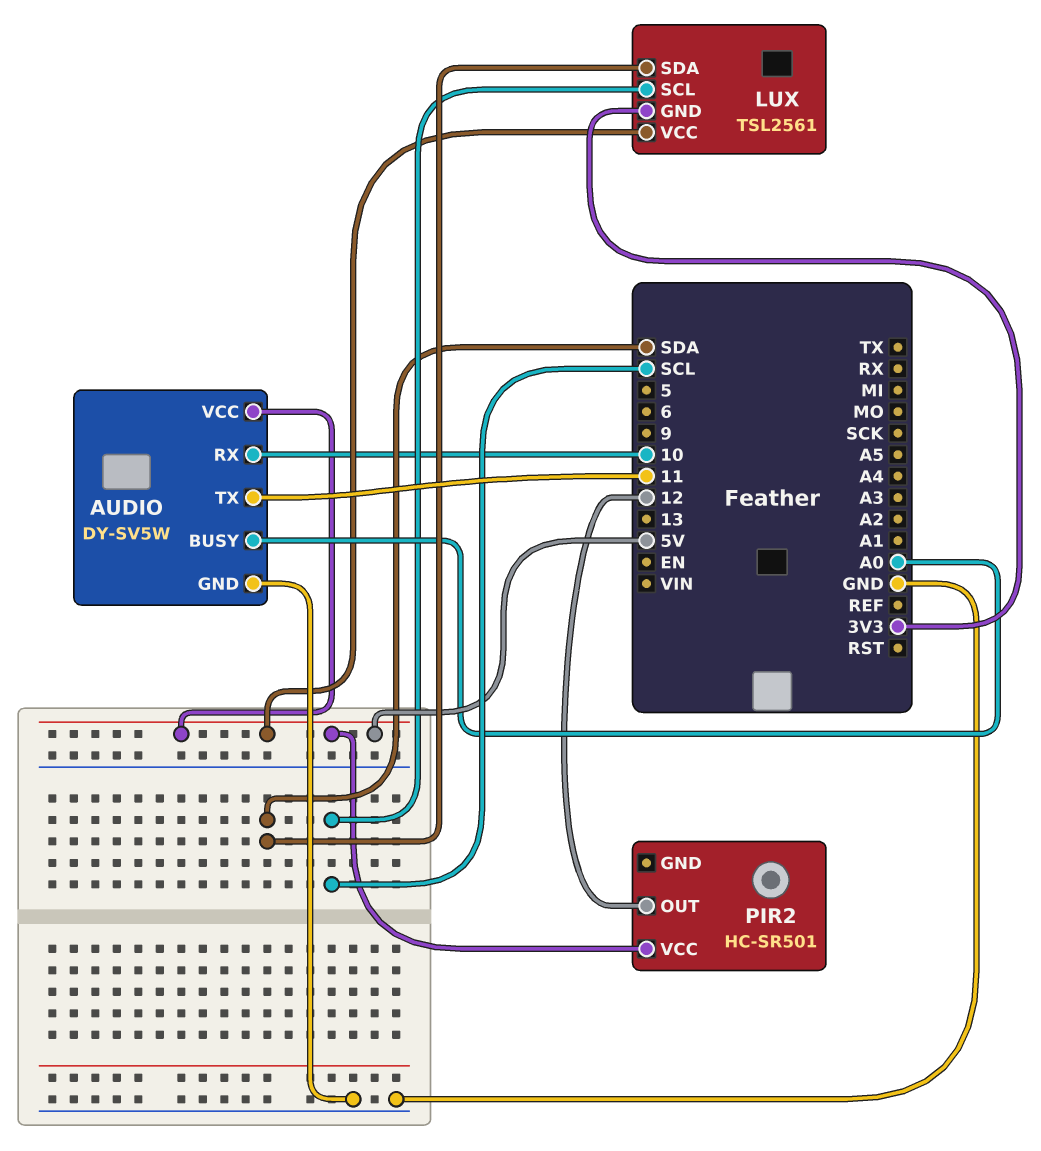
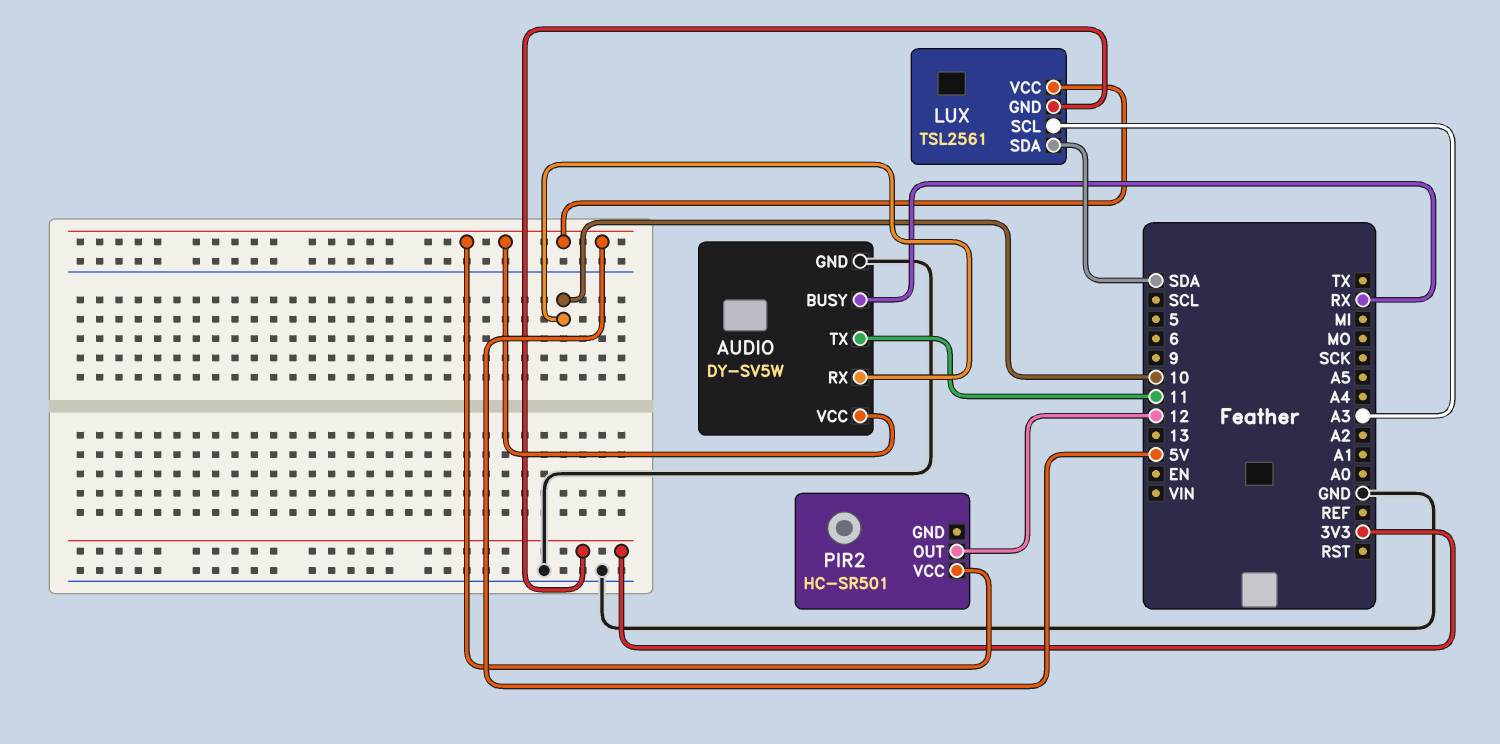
AUDIO pin BUSY: A0 -> RX
LUX pin SCL: SCL -> A3

